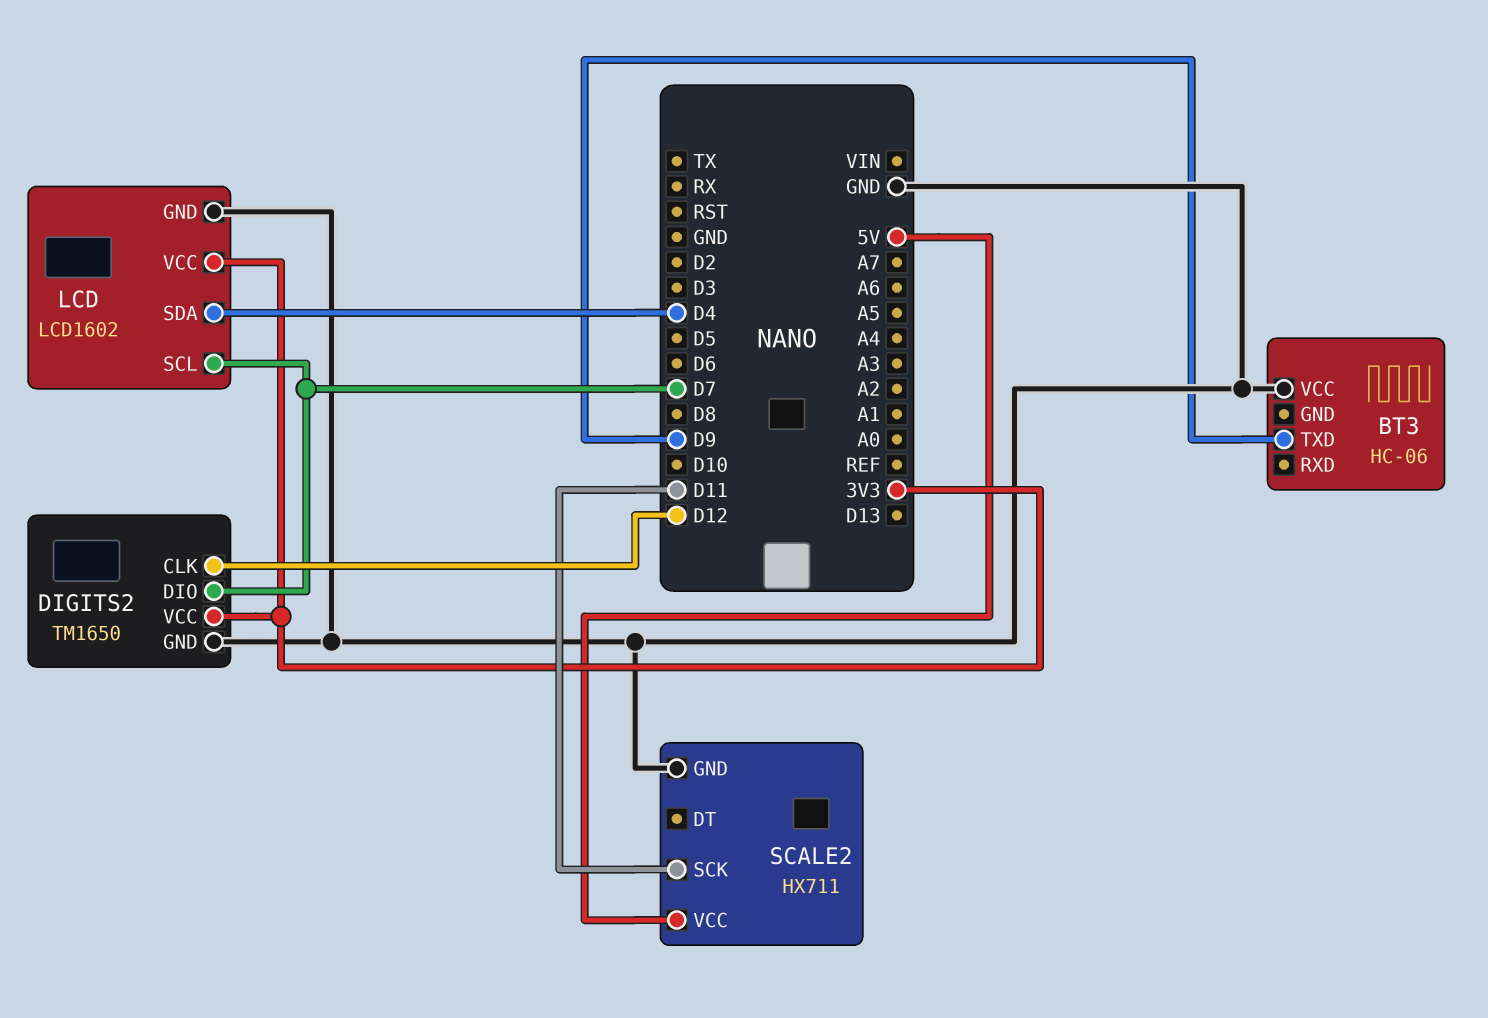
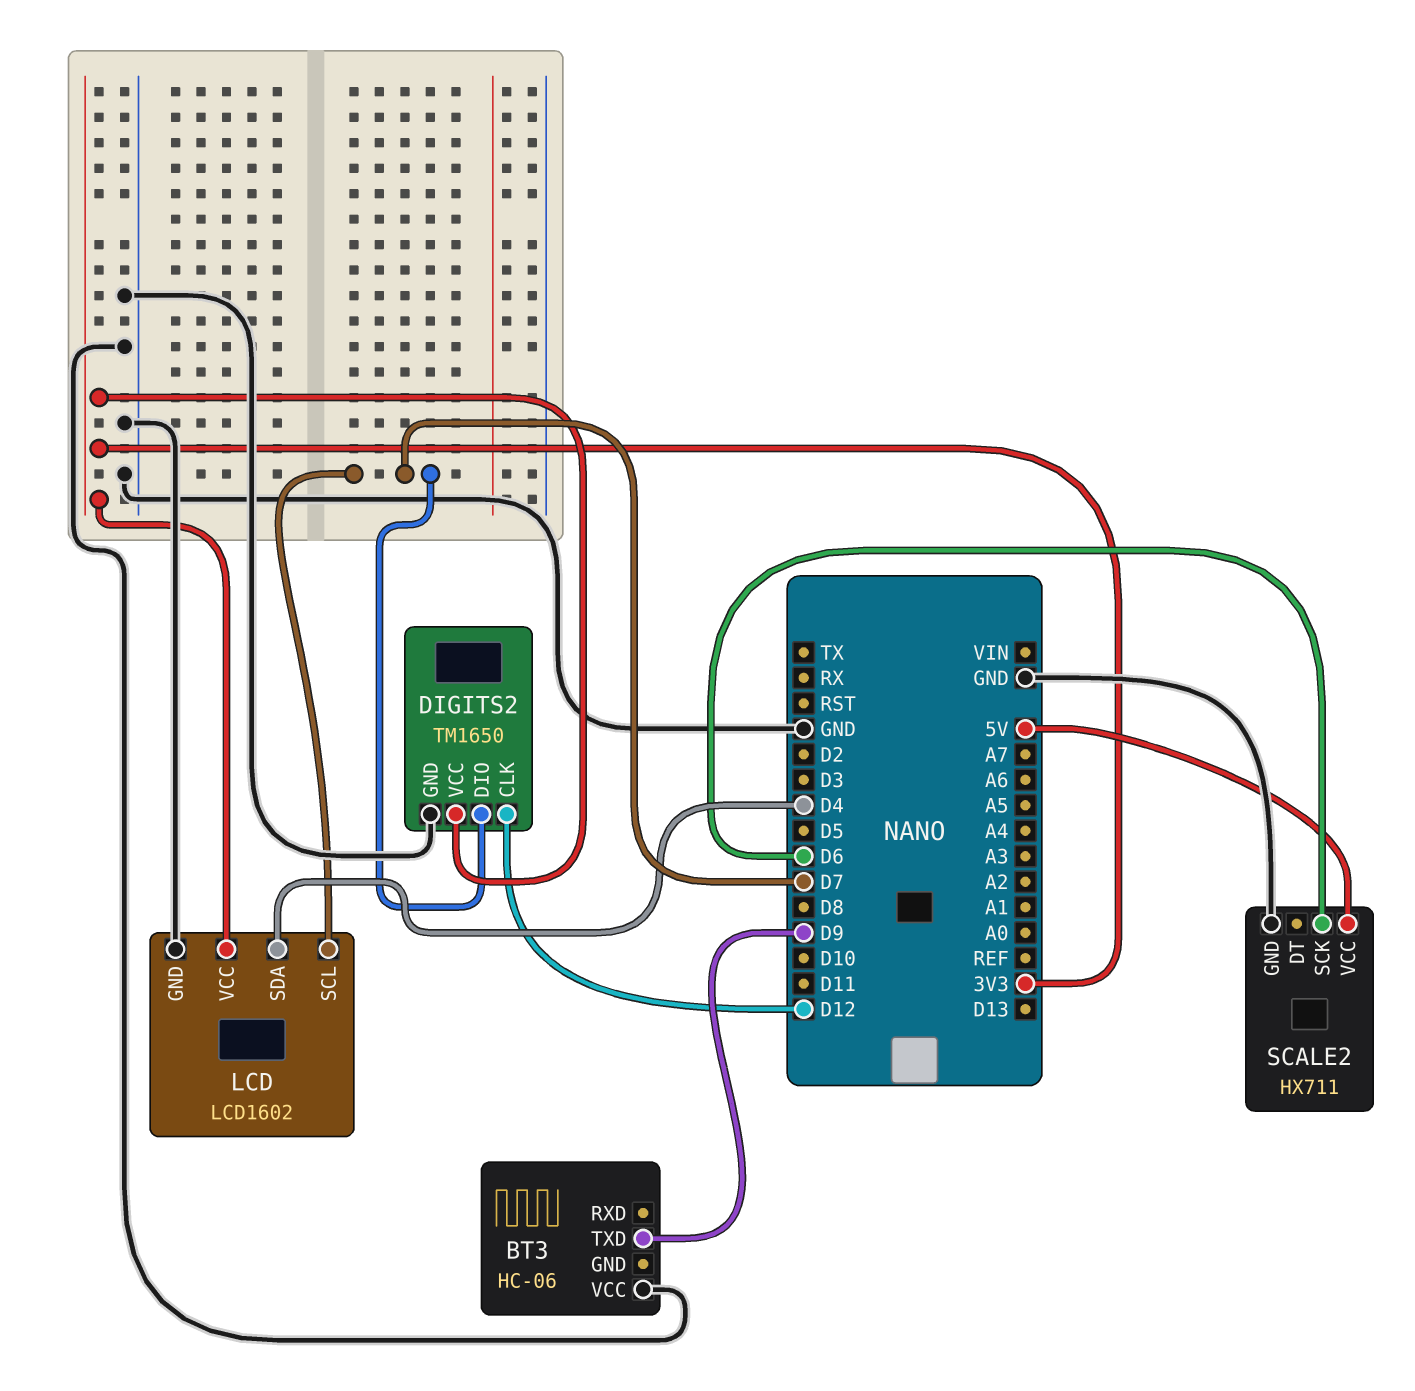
SCALE2 pin SCK: D11 -> D6

